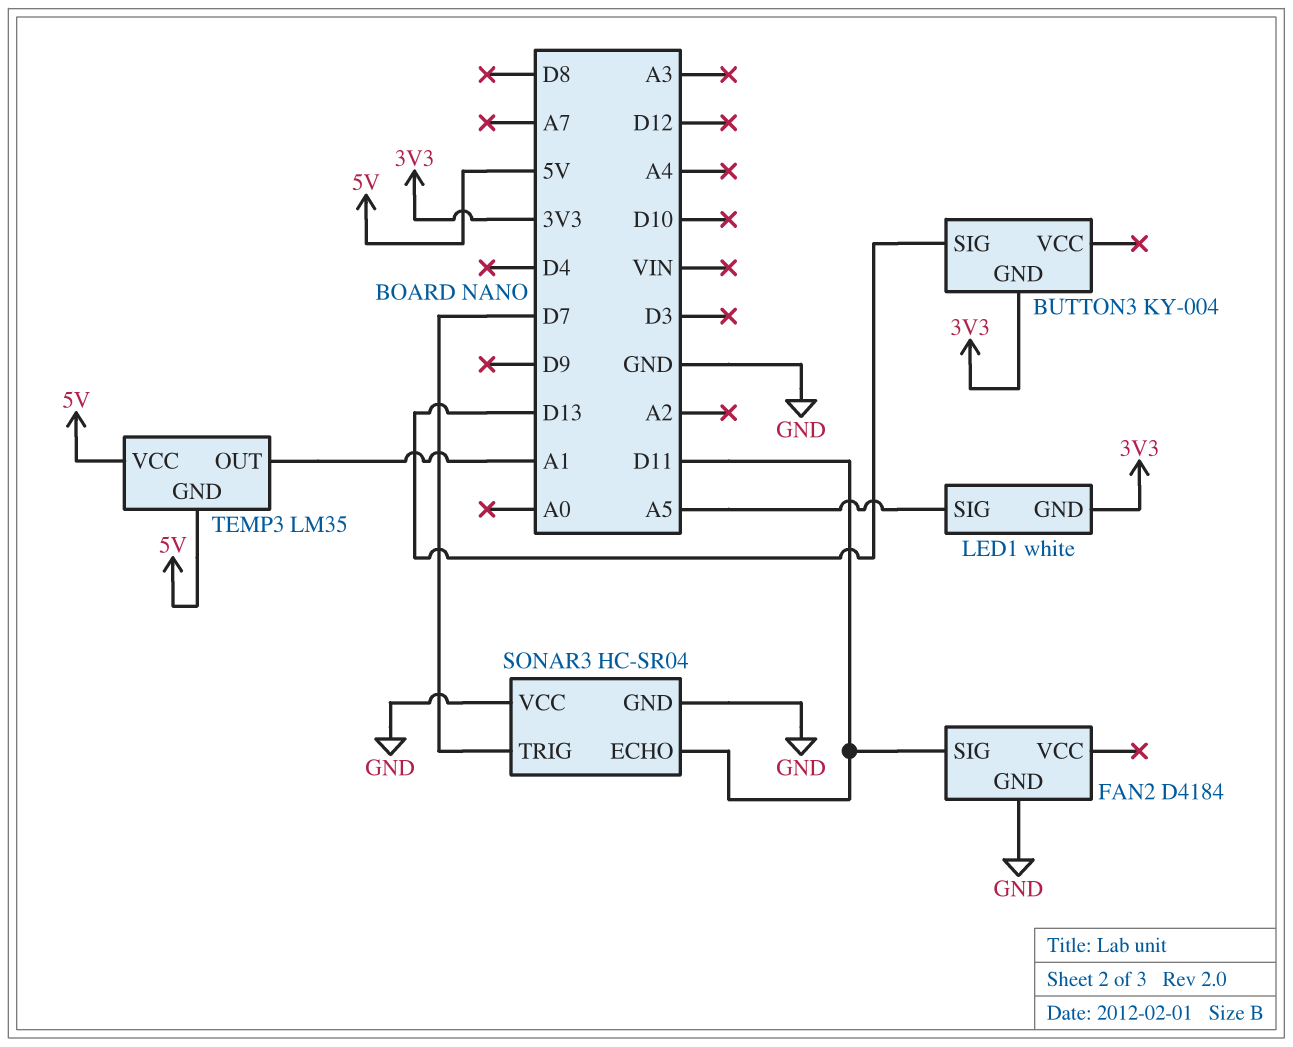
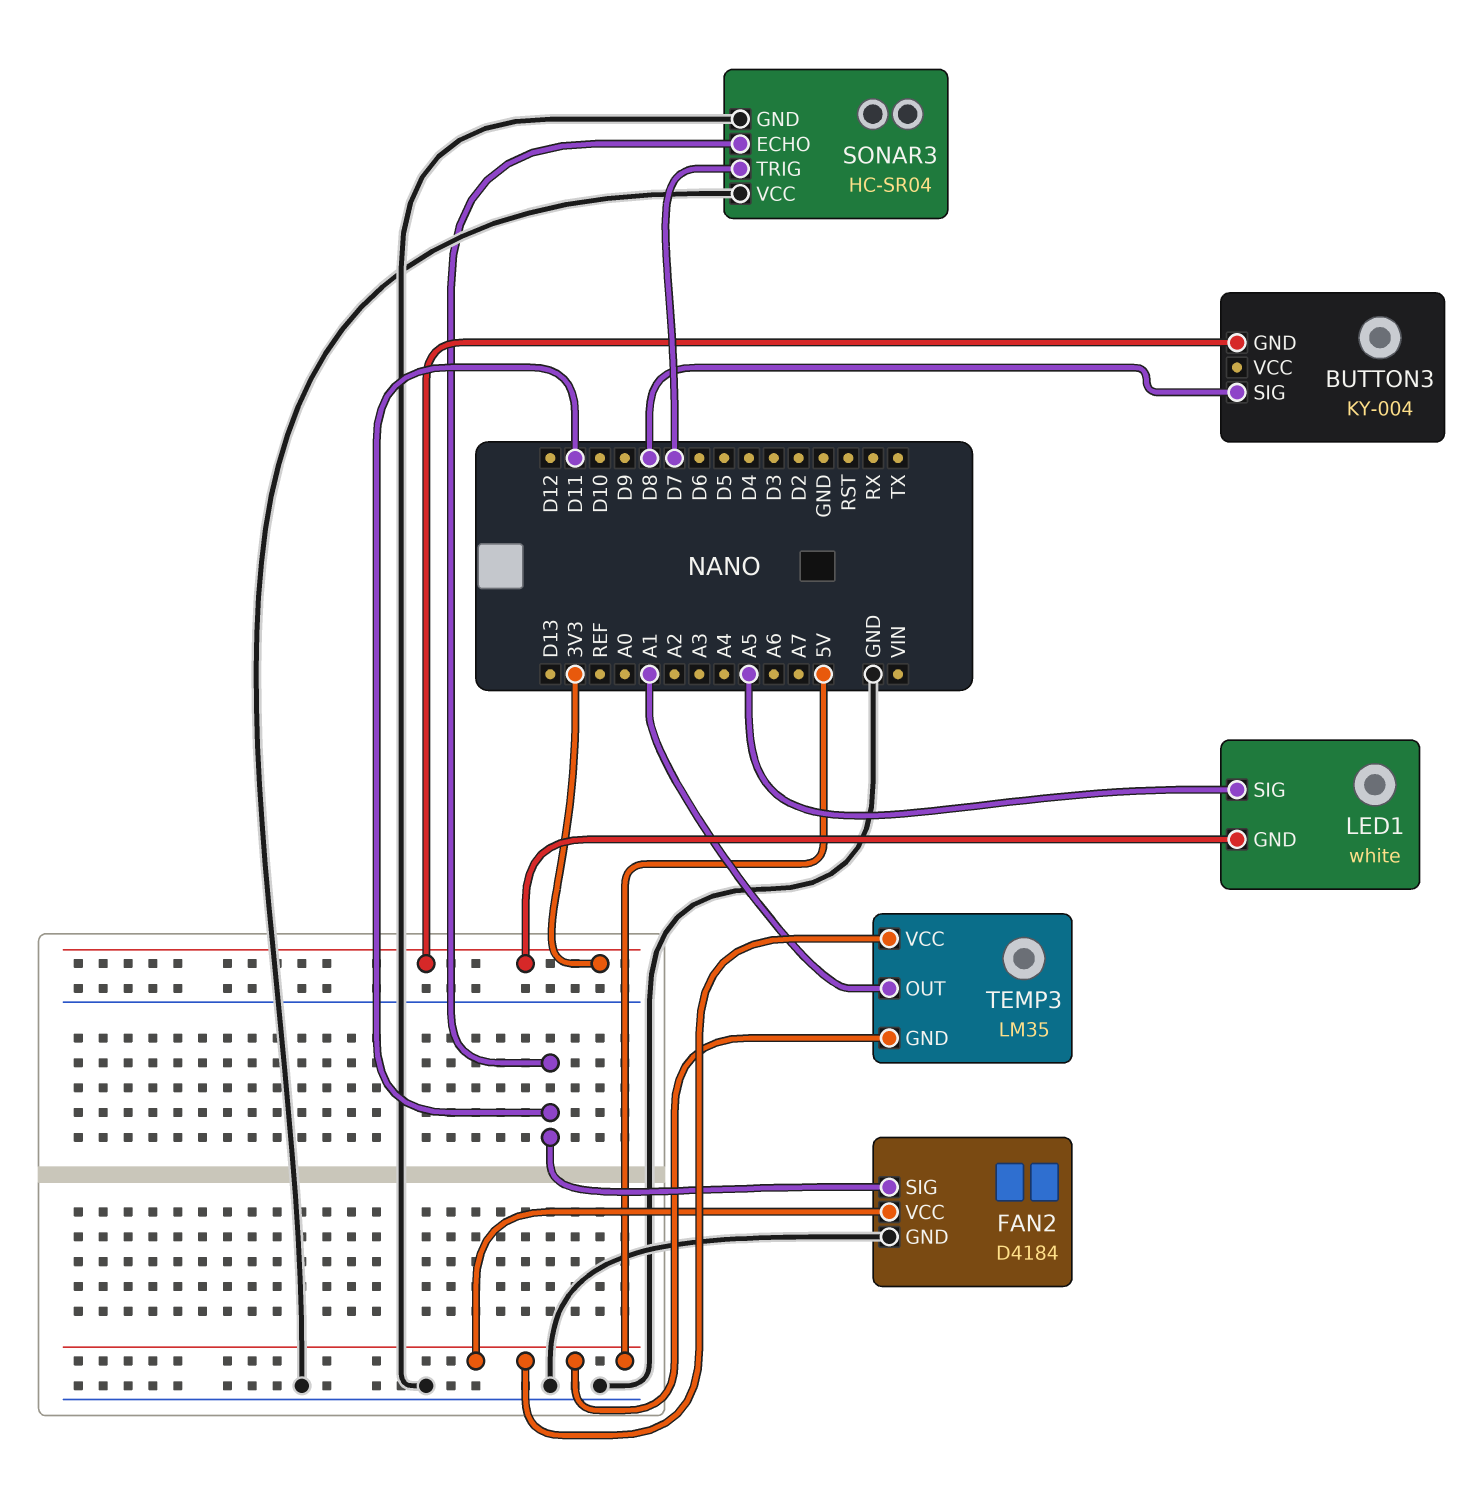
BUTTON3 pin SIG: D13 -> D8
FAN2 pin VCC: none -> 5V

